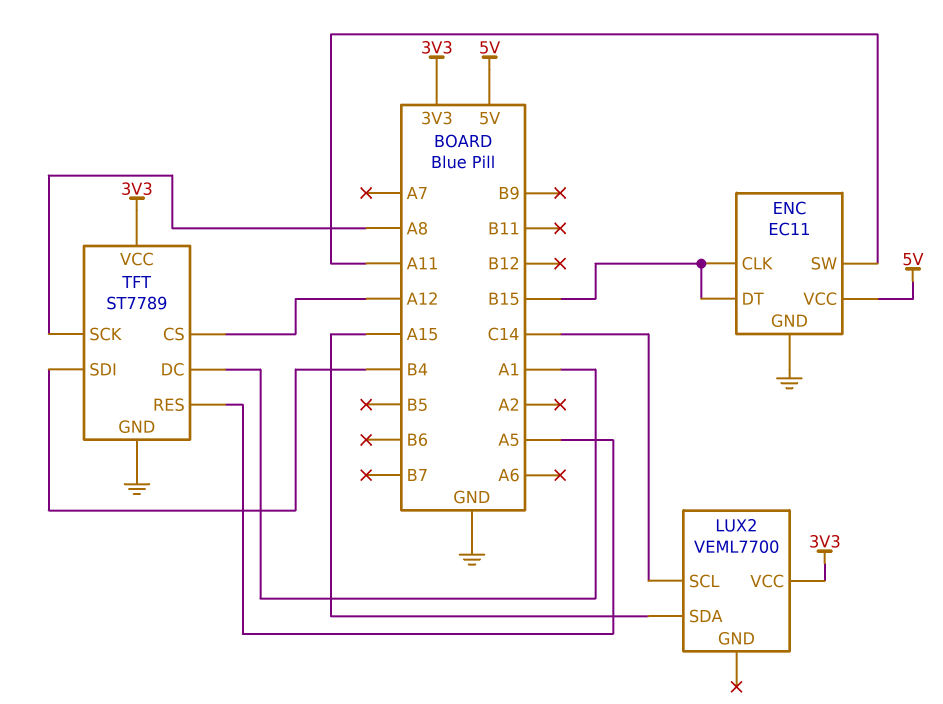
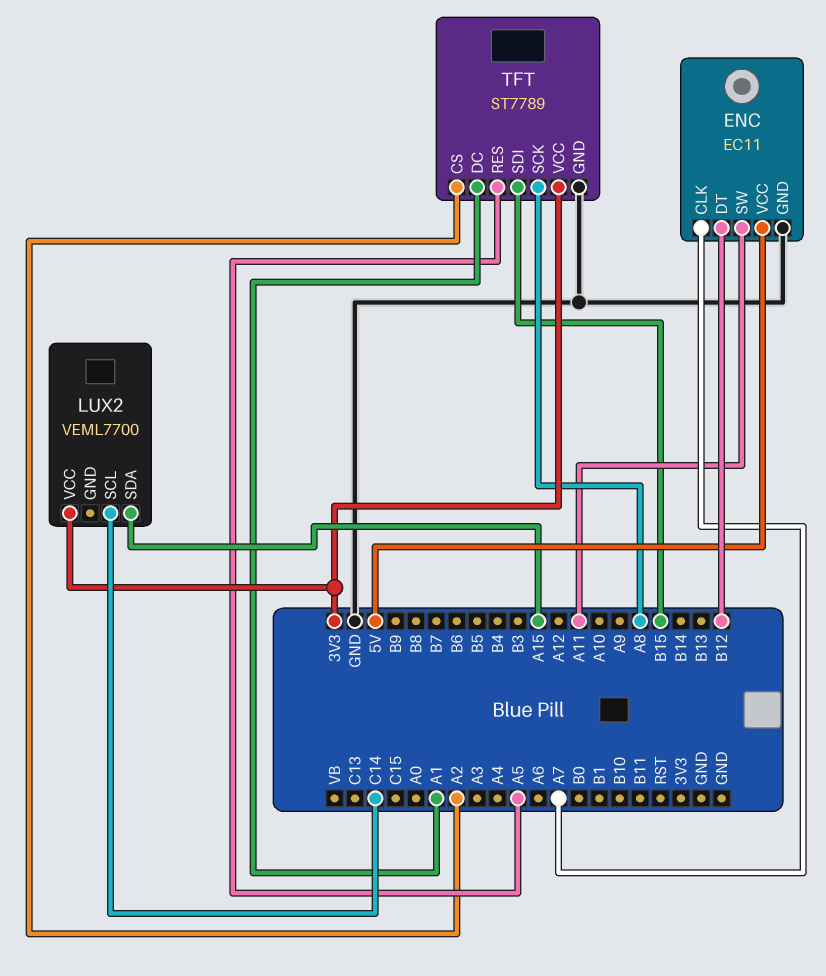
ENC pin CLK: B15 -> A7
ENC pin DT: B15 -> B12
TFT pin CS: A12 -> A2
TFT pin SDI: B4 -> B15

